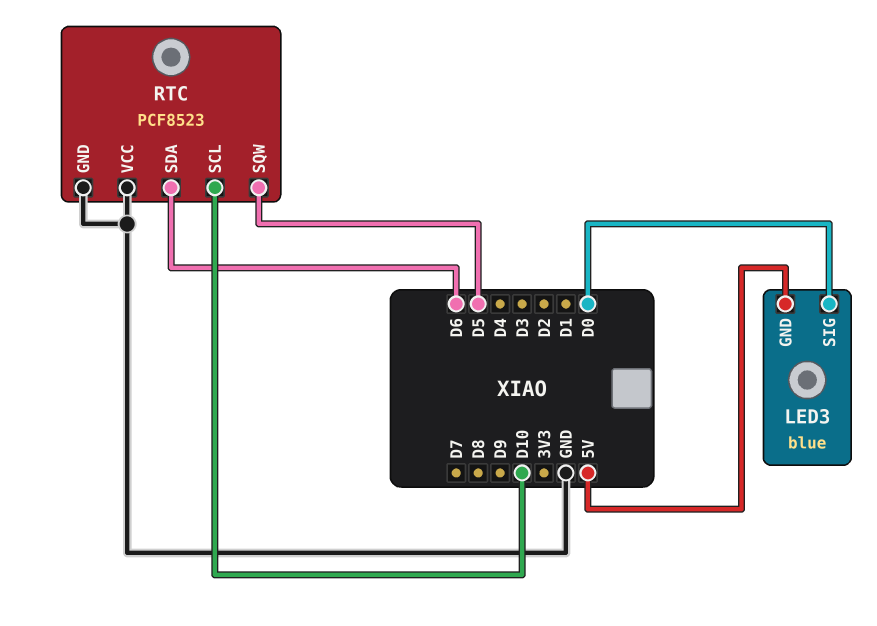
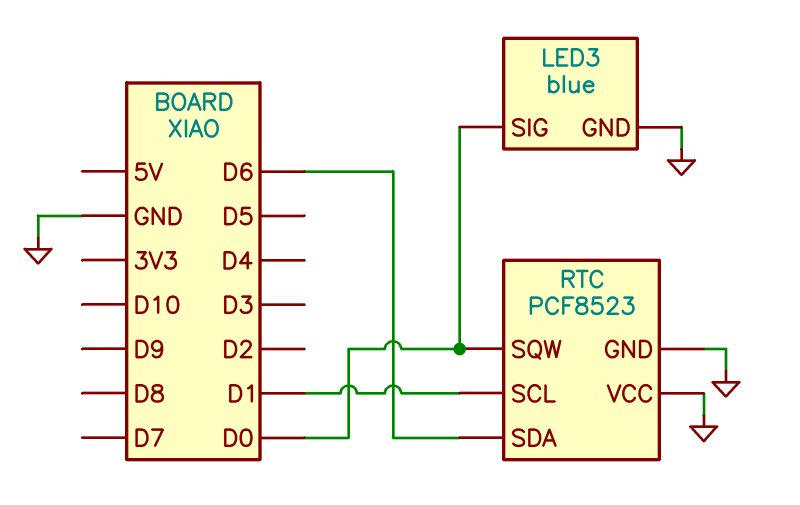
LED3 pin GND: 5V -> GND
RTC pin SCL: D10 -> D1
RTC pin SQW: D5 -> D0

